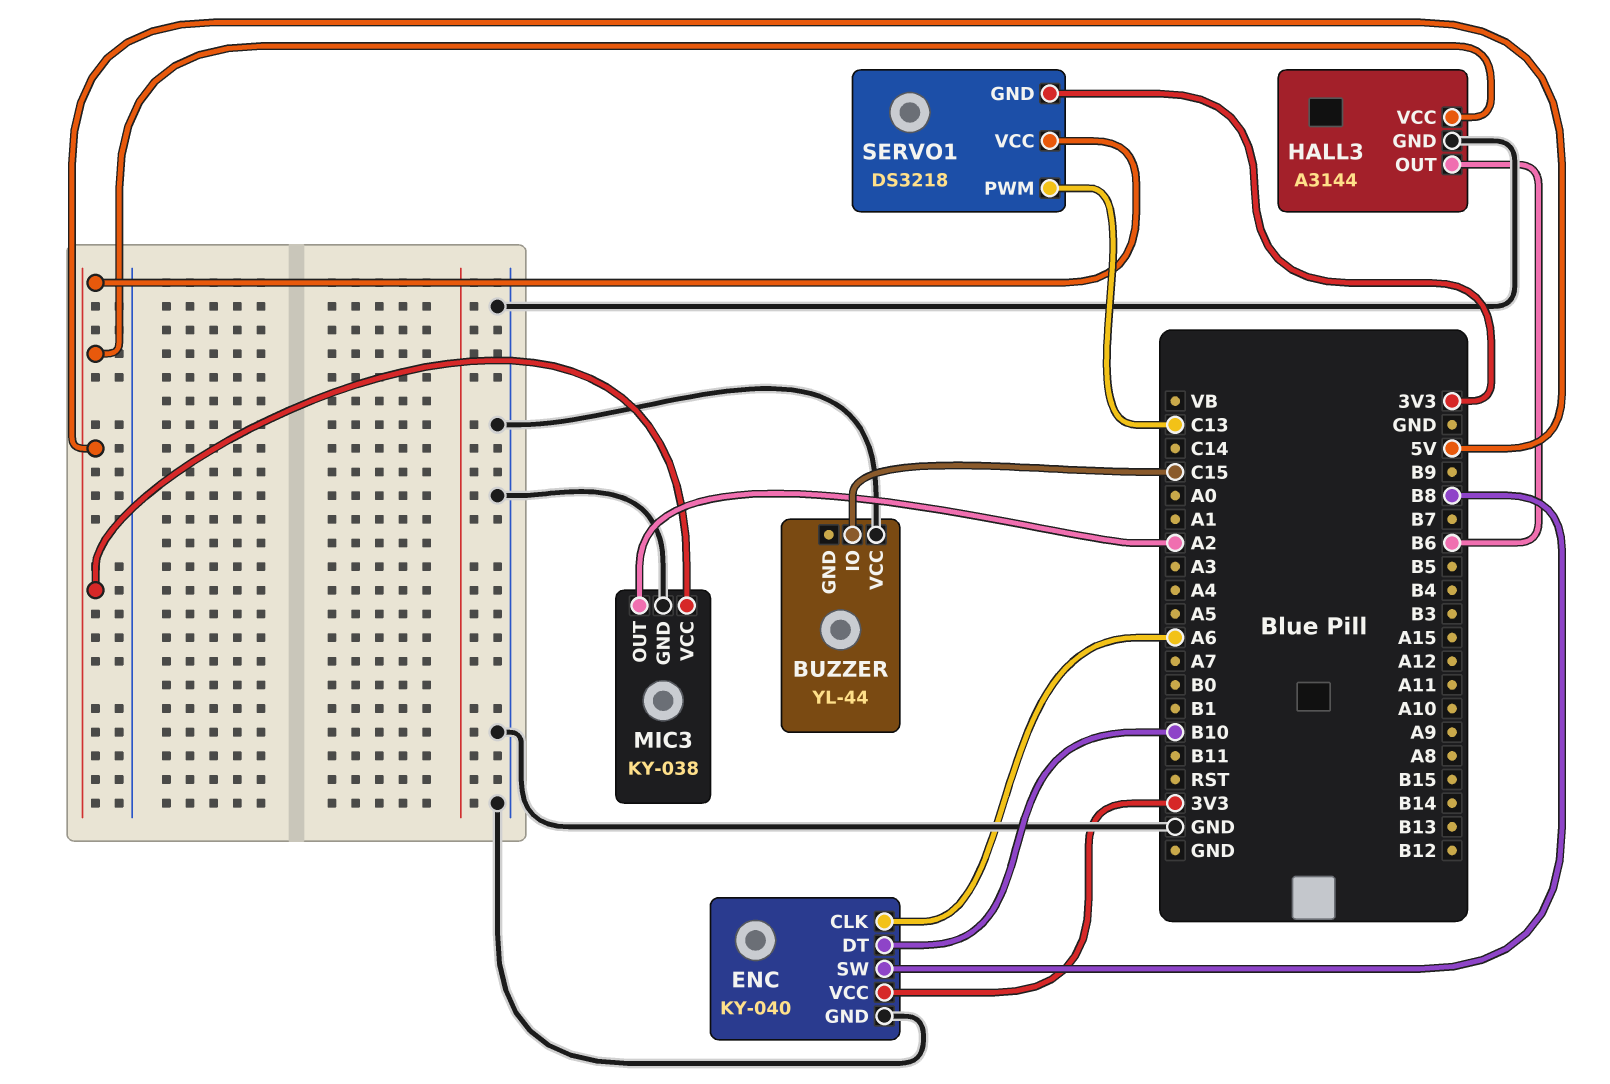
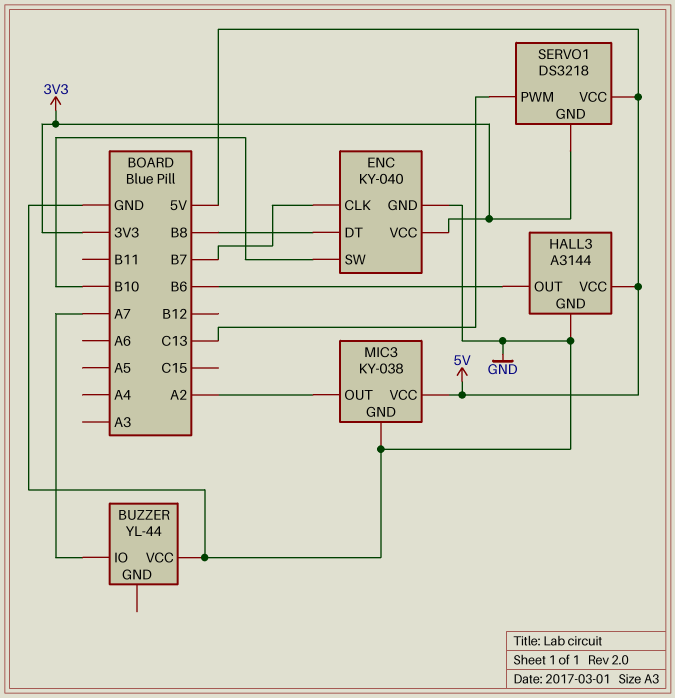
BUZZER pin IO: C15 -> A7
ENC pin CLK: A6 -> B7
ENC pin DT: B10 -> B8
ENC pin SW: B8 -> B10

